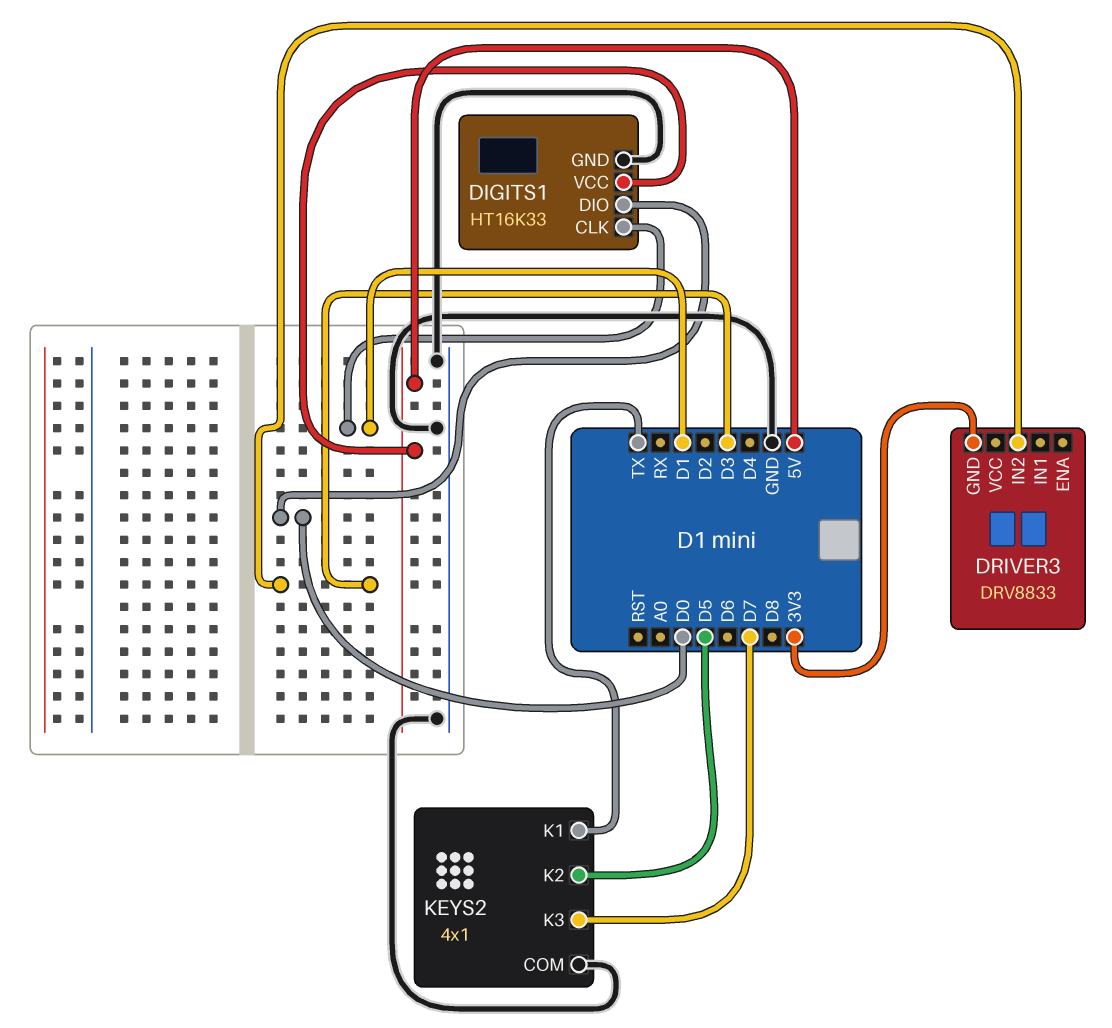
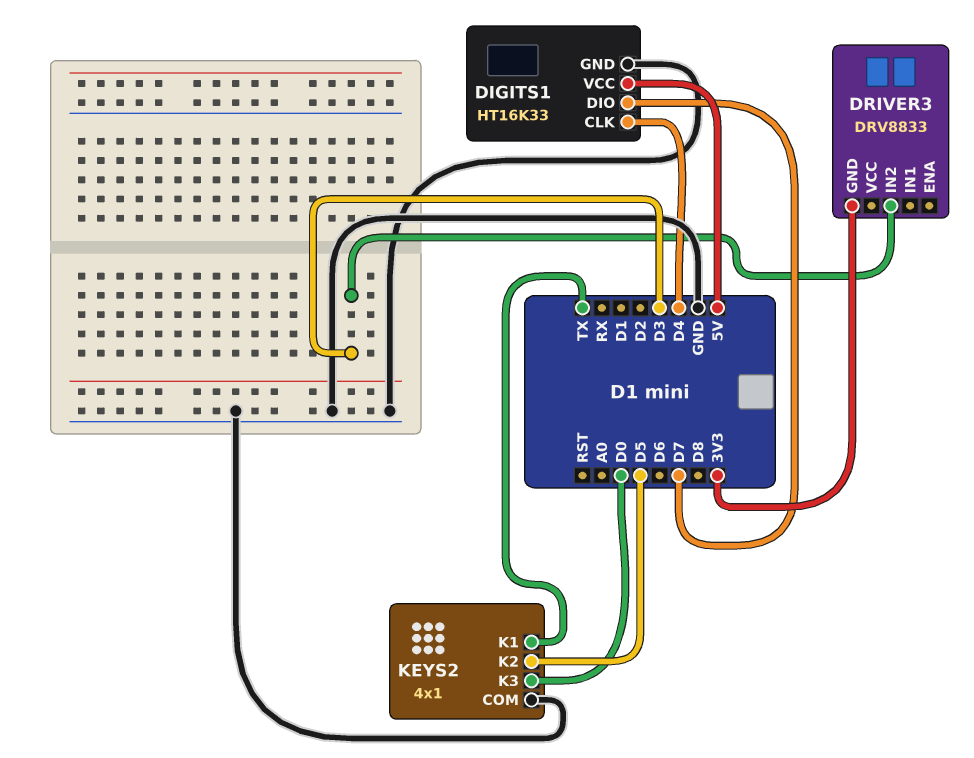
DIGITS1 pin CLK: D1 -> D4
DIGITS1 pin DIO: D0 -> D7
KEYS2 pin K3: D7 -> D0

